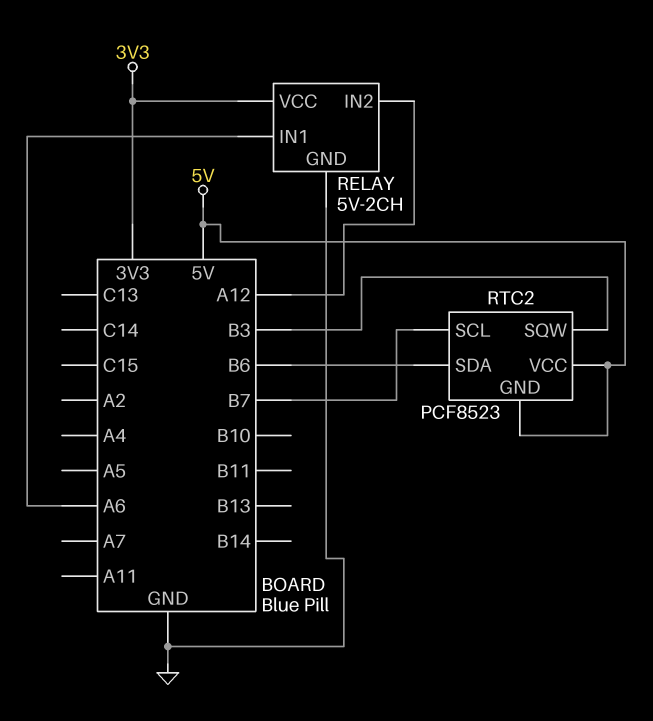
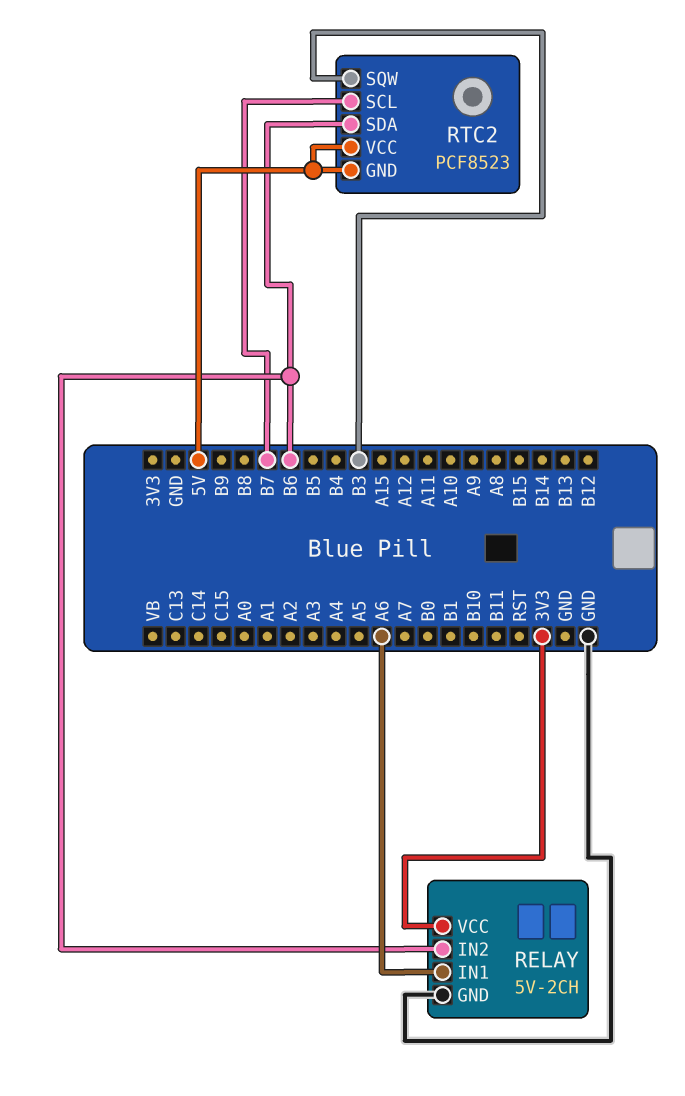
RELAY pin IN2: A12 -> B6

